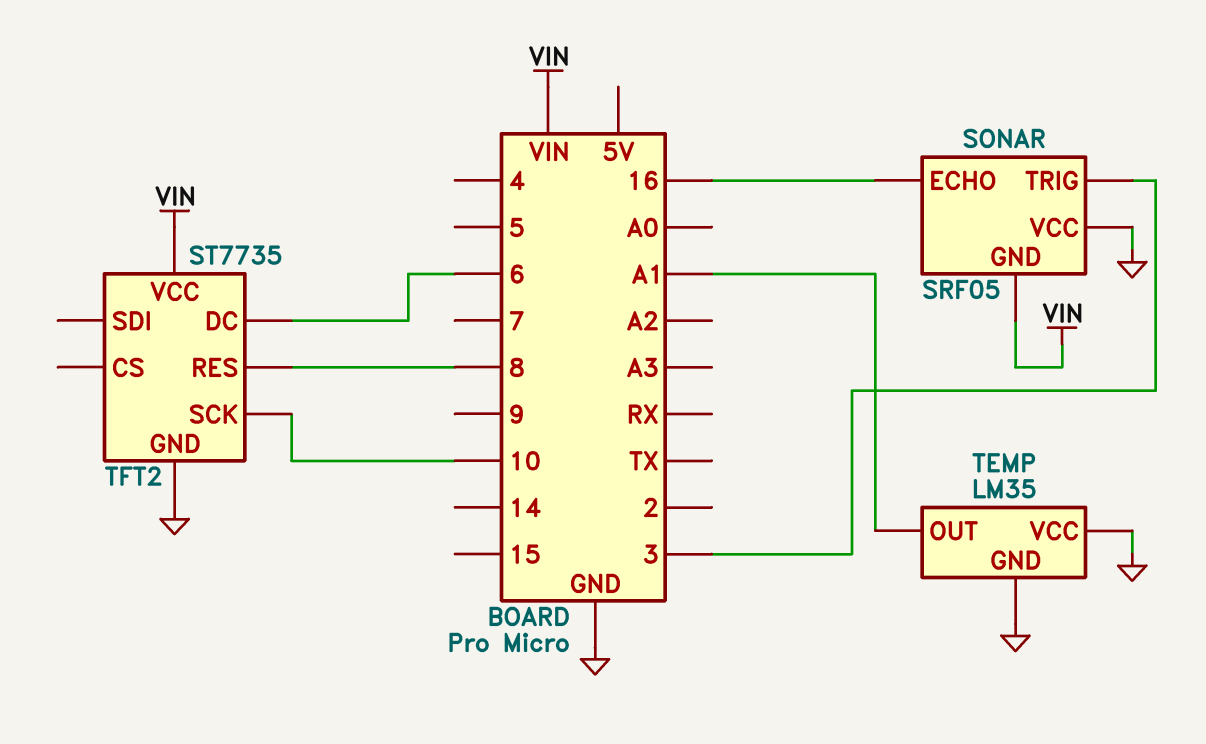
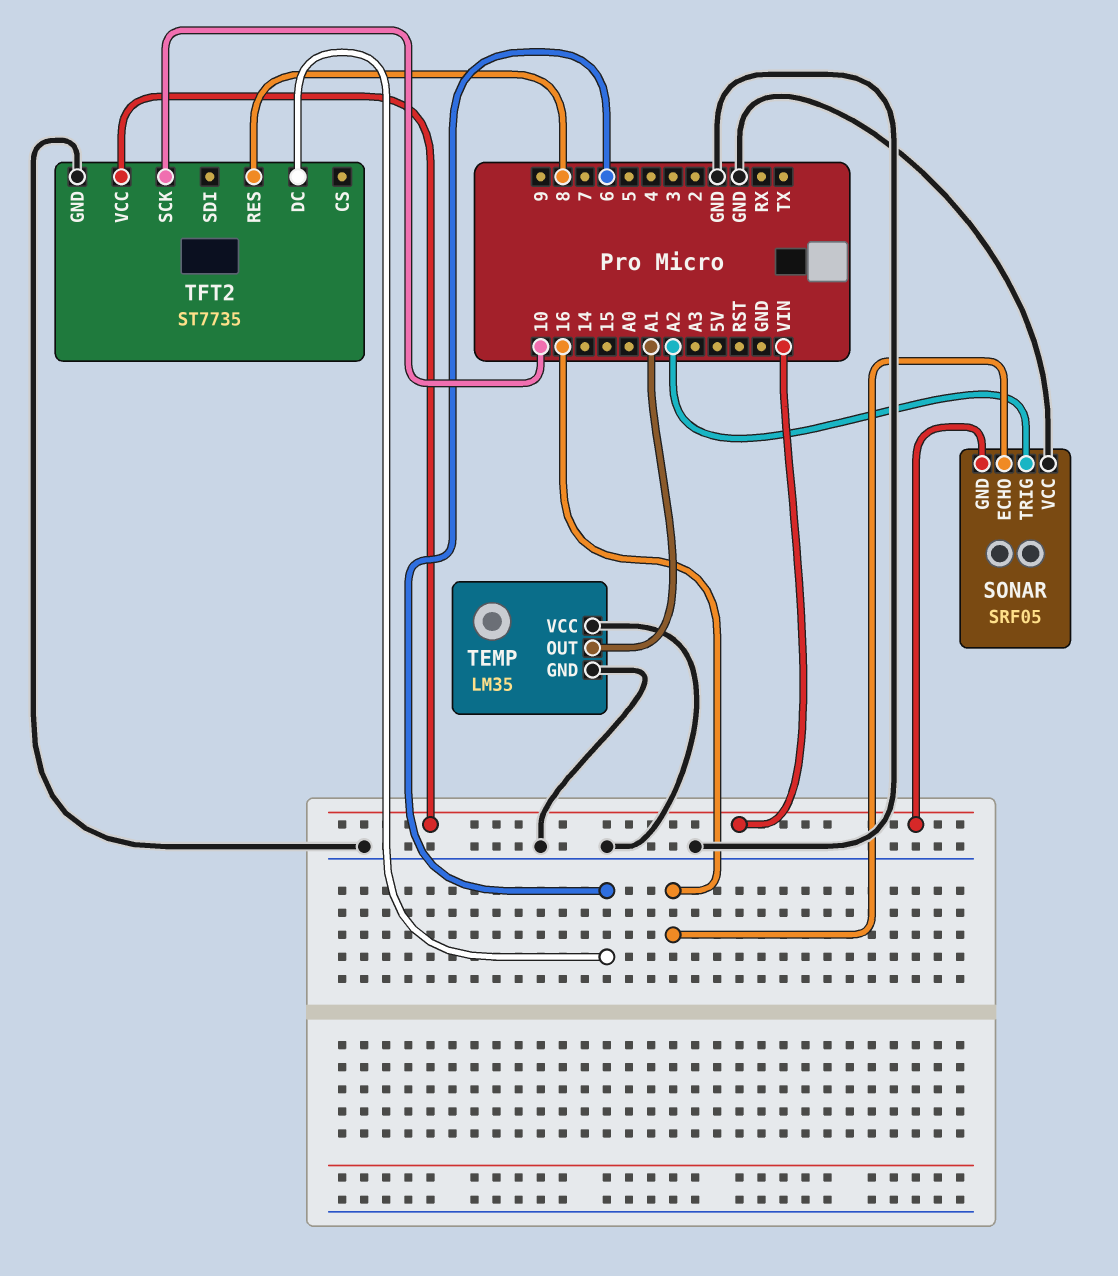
SONAR pin TRIG: 3 -> A2

